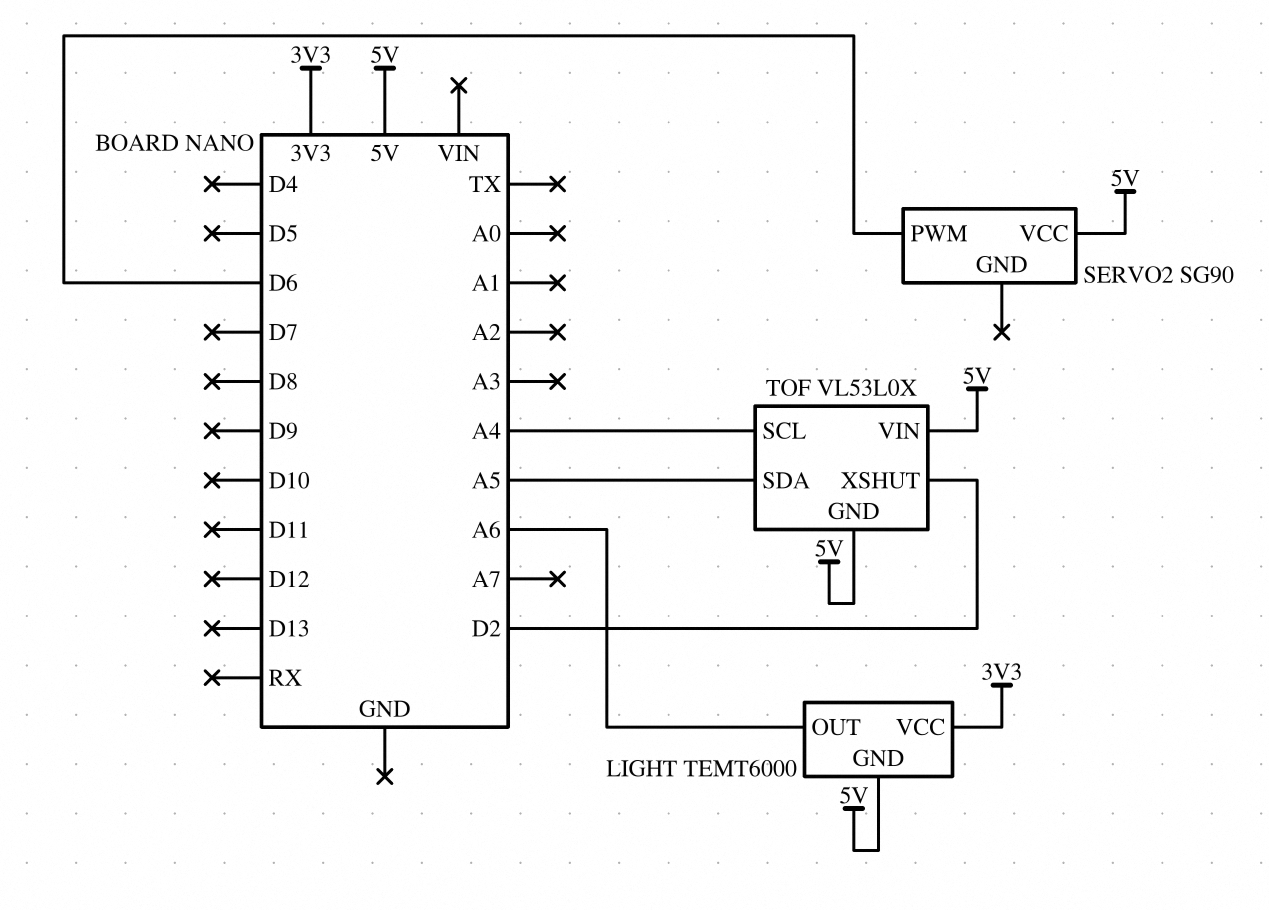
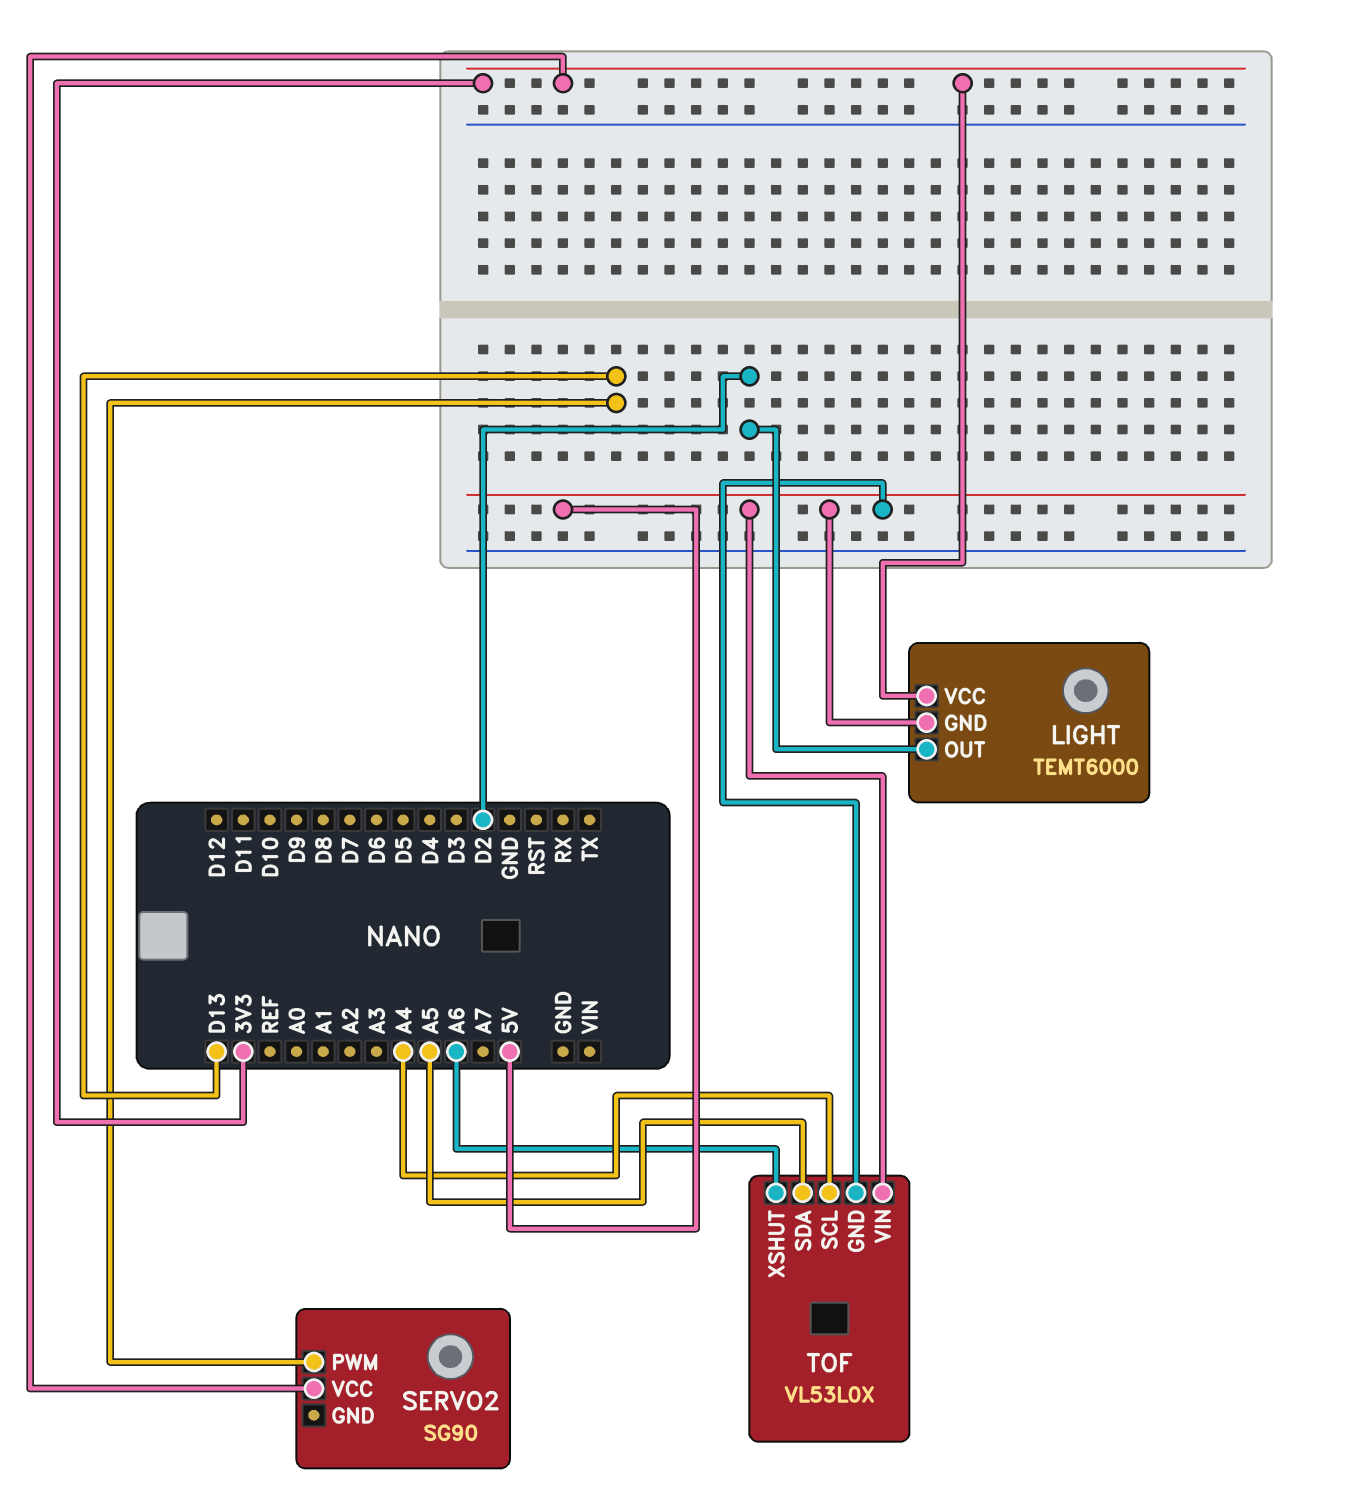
LIGHT pin OUT: A6 -> D2
SERVO2 pin PWM: D6 -> D13
SERVO2 pin VCC: 5V -> 3V3
TOF pin XSHUT: D2 -> A6

